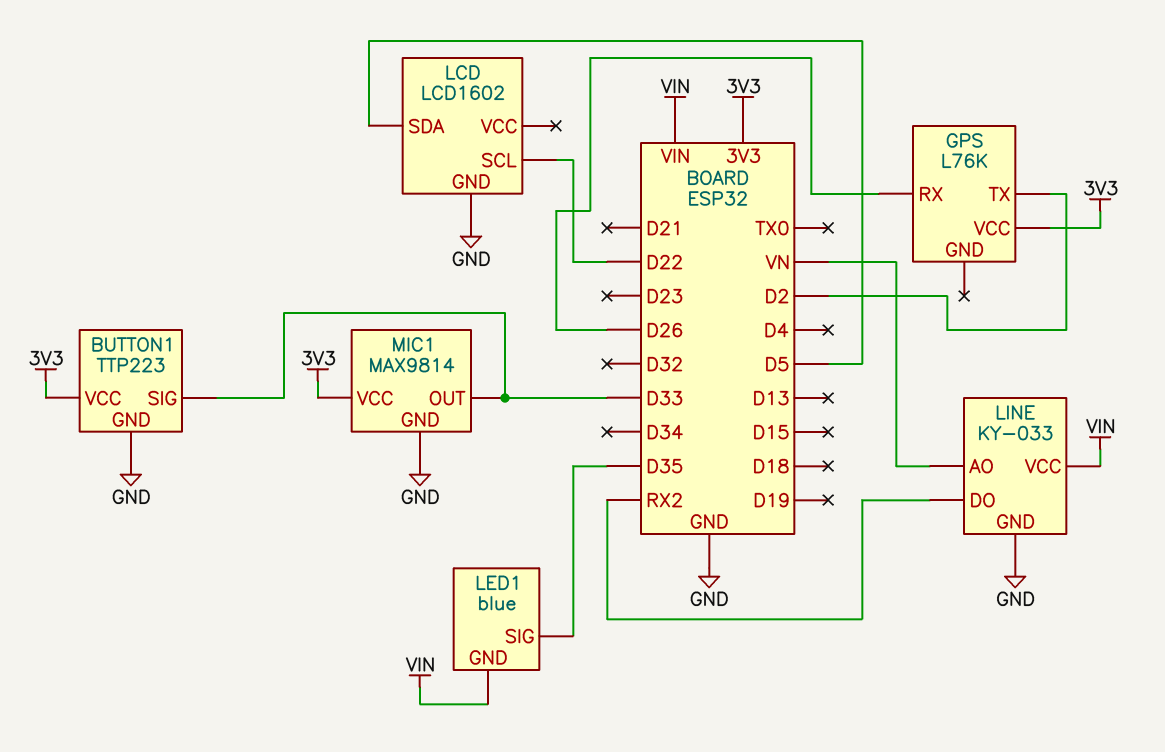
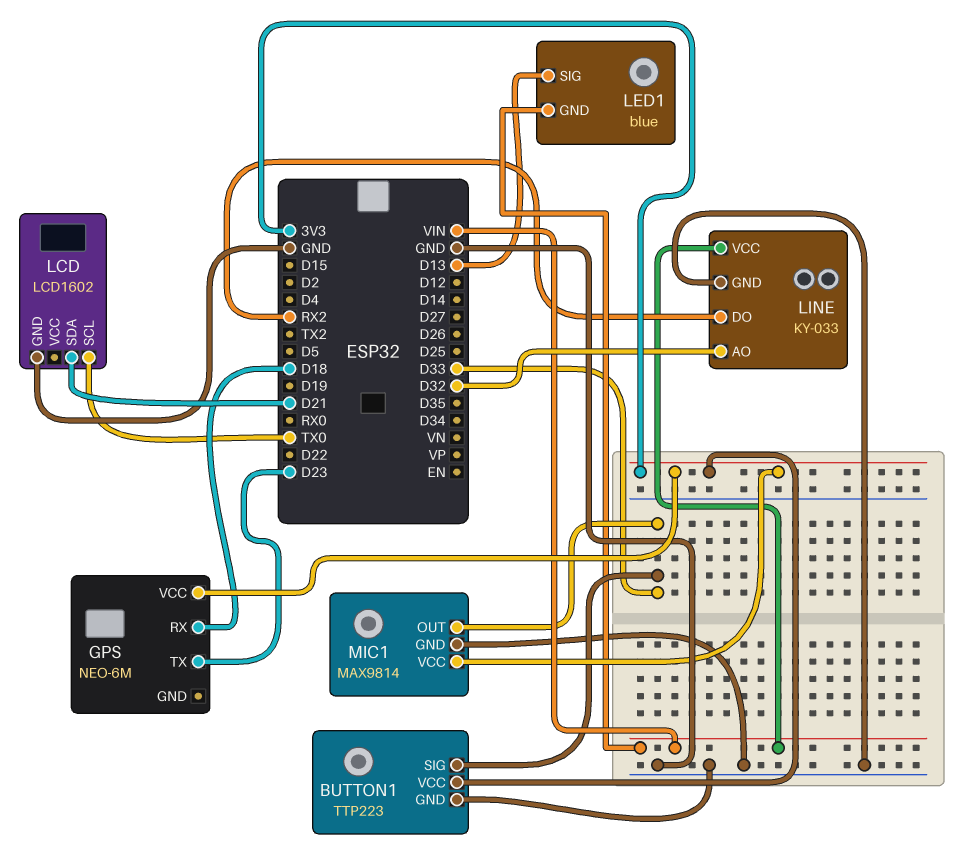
GPS: L76K -> NEO-6M
GPS pin RX: D26 -> D18
GPS pin TX: D2 -> D23
LCD pin SCL: D22 -> TX0
LCD pin SDA: D5 -> D21
LED1 pin SIG: D35 -> D13
LINE pin AO: VN -> D32

